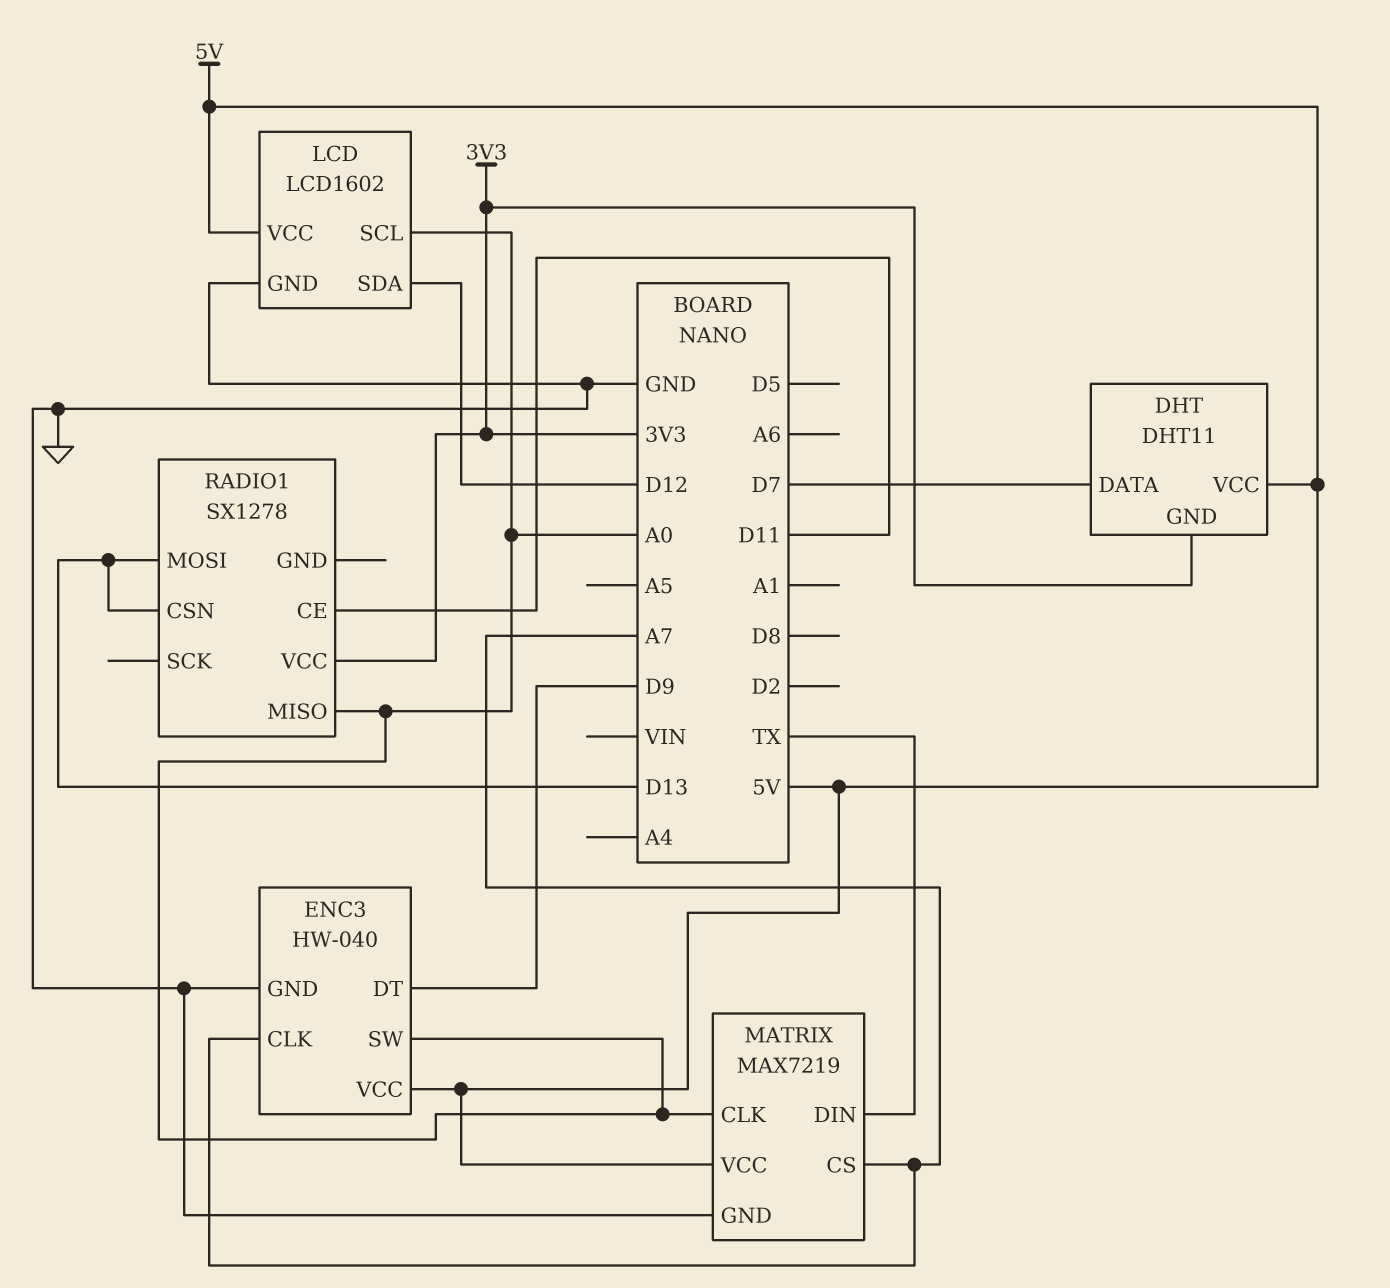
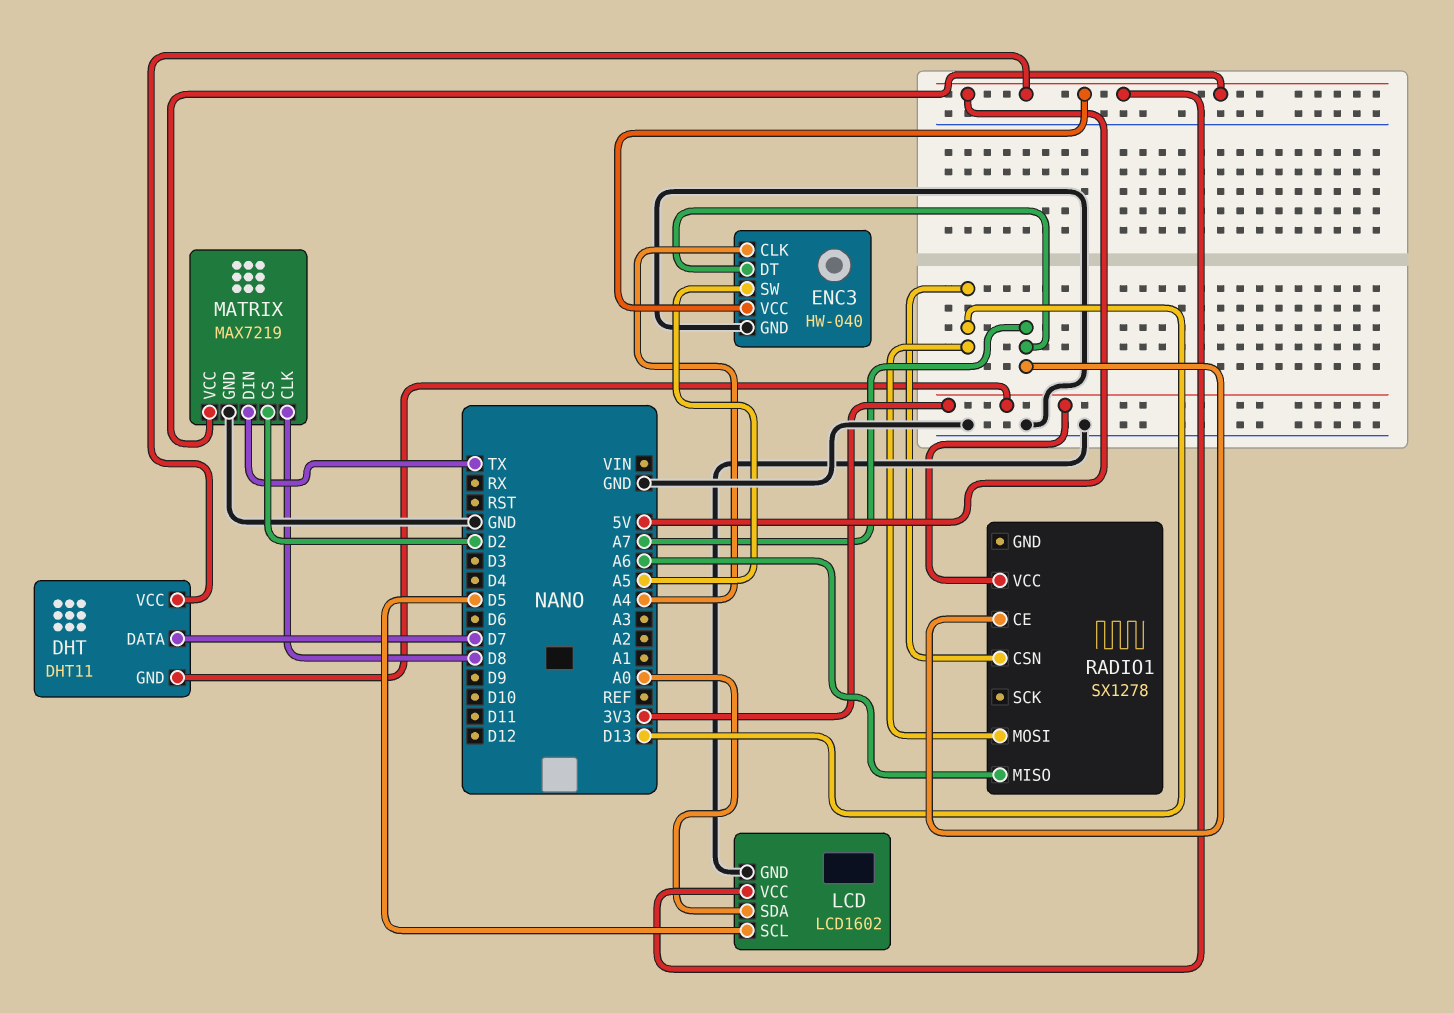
ENC3 pin CLK: A7 -> A4
ENC3 pin DT: D9 -> A7
ENC3 pin SW: A0 -> A5
LCD pin SCL: A0 -> D5
LCD pin SDA: D12 -> A0
MATRIX pin CLK: A0 -> D8
MATRIX pin CS: A7 -> D2
RADIO1 pin CE: D11 -> A7
RADIO1 pin MISO: A0 -> A6

